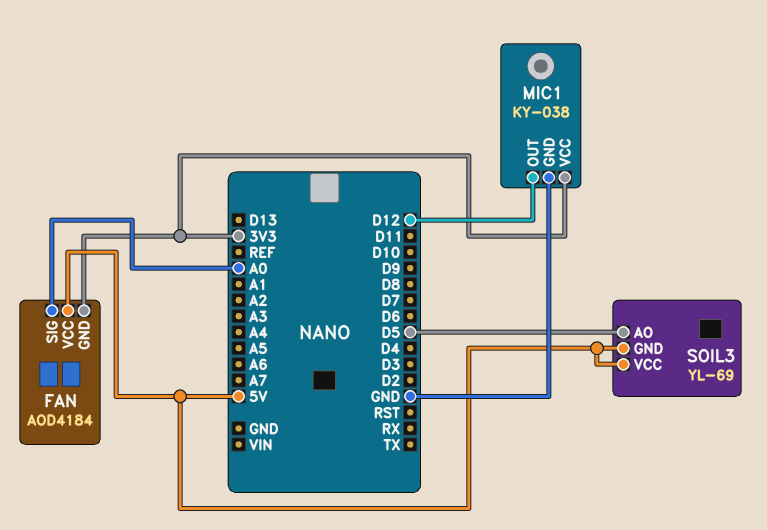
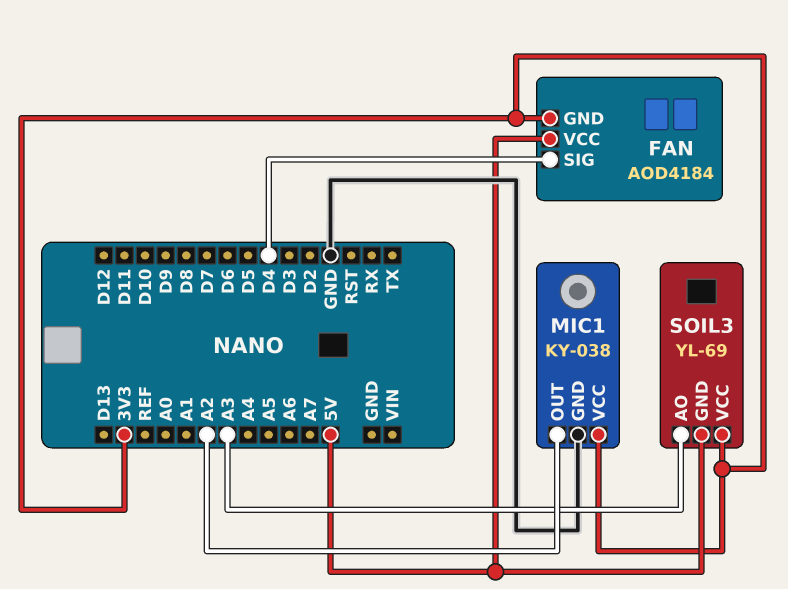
FAN pin SIG: A0 -> D4
MIC1 pin OUT: D12 -> A2
SOIL3 pin AO: D5 -> A3
SOIL3 pin VCC: 5V -> 3V3

